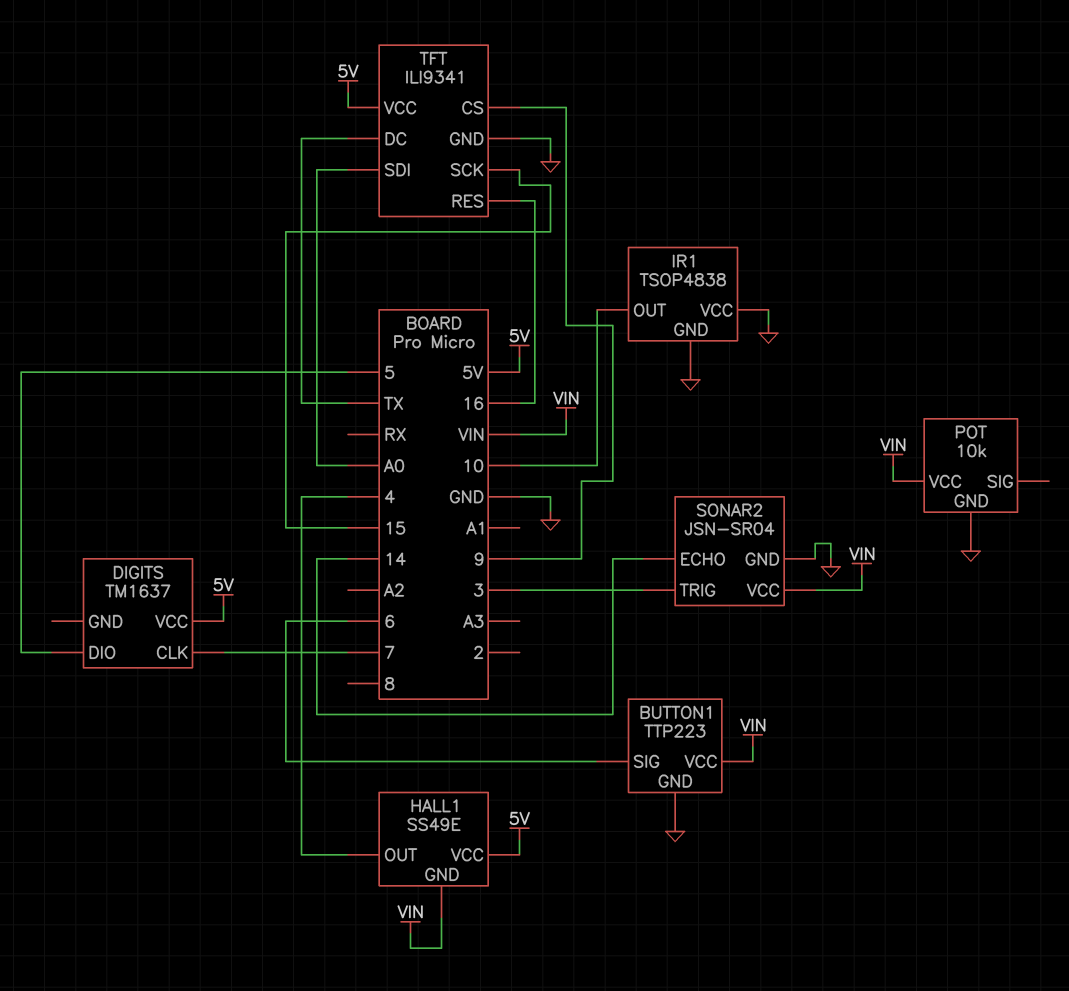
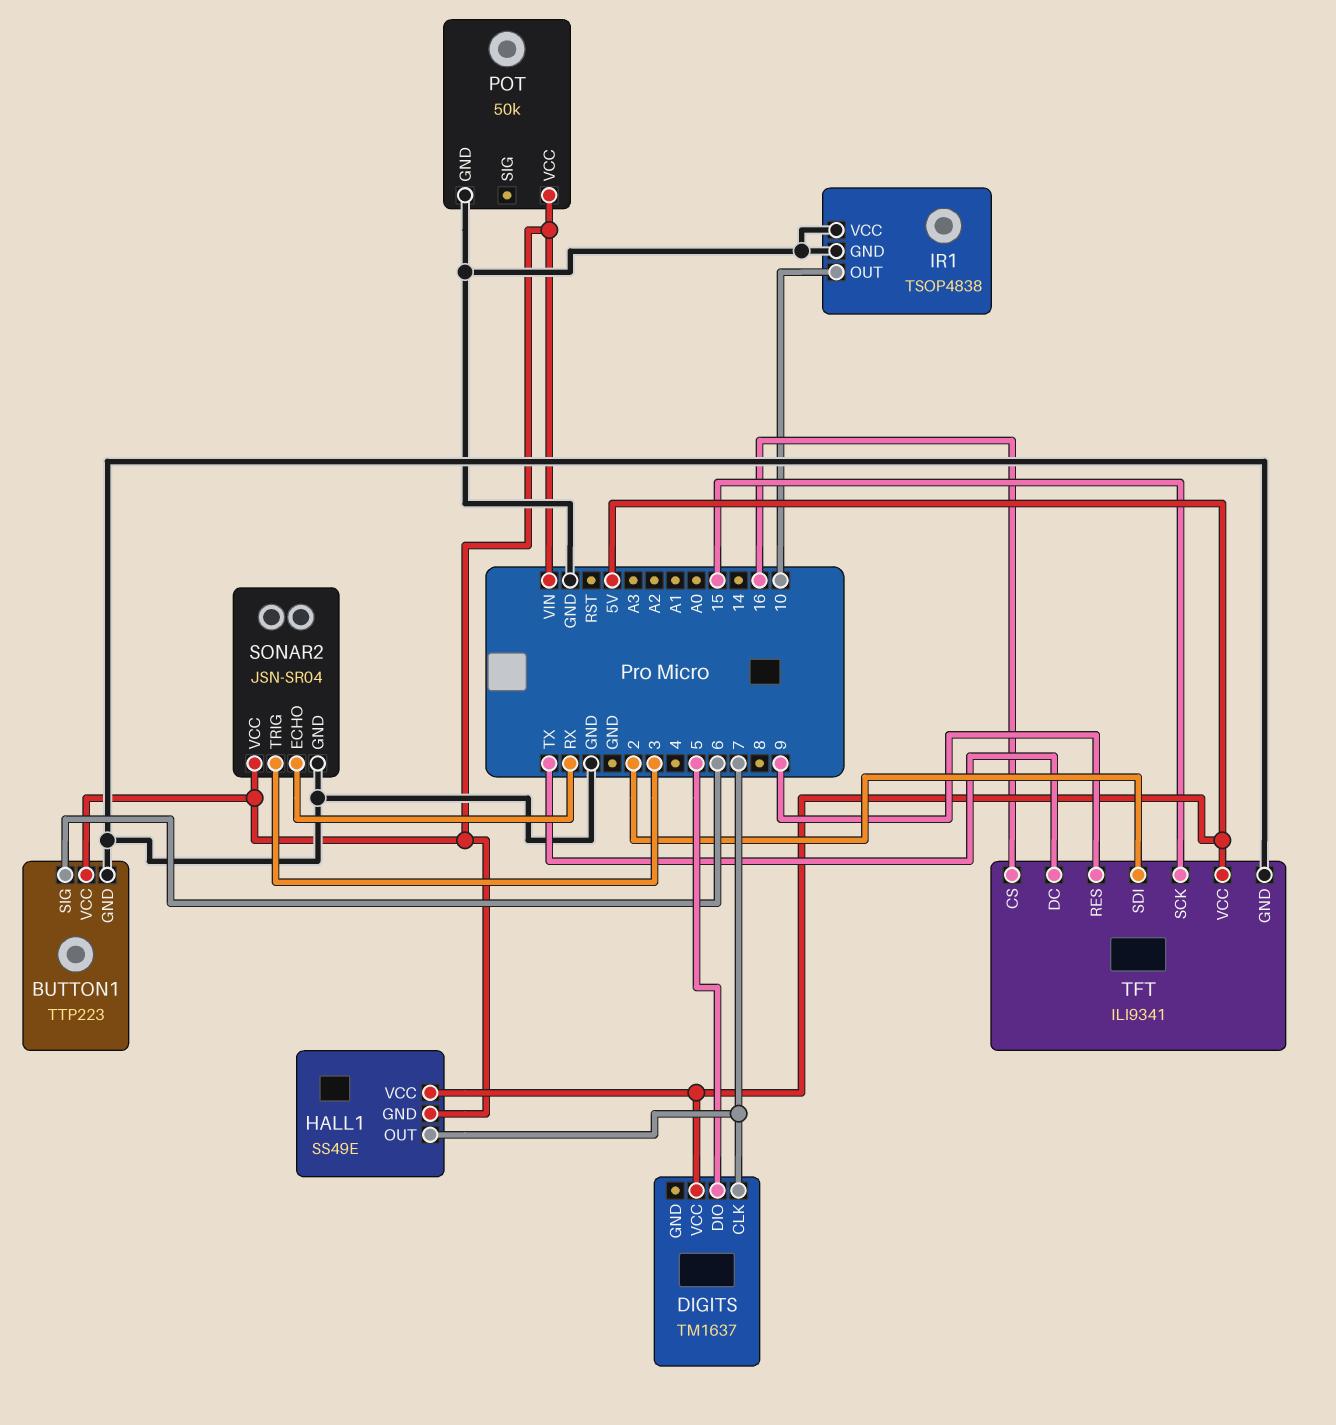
HALL1 pin OUT: 4 -> 7
POT: 10k -> 50k
SONAR2 pin ECHO: 14 -> RX
TFT pin CS: 9 -> 16
TFT pin RES: 16 -> 9
TFT pin SDI: A0 -> 2

